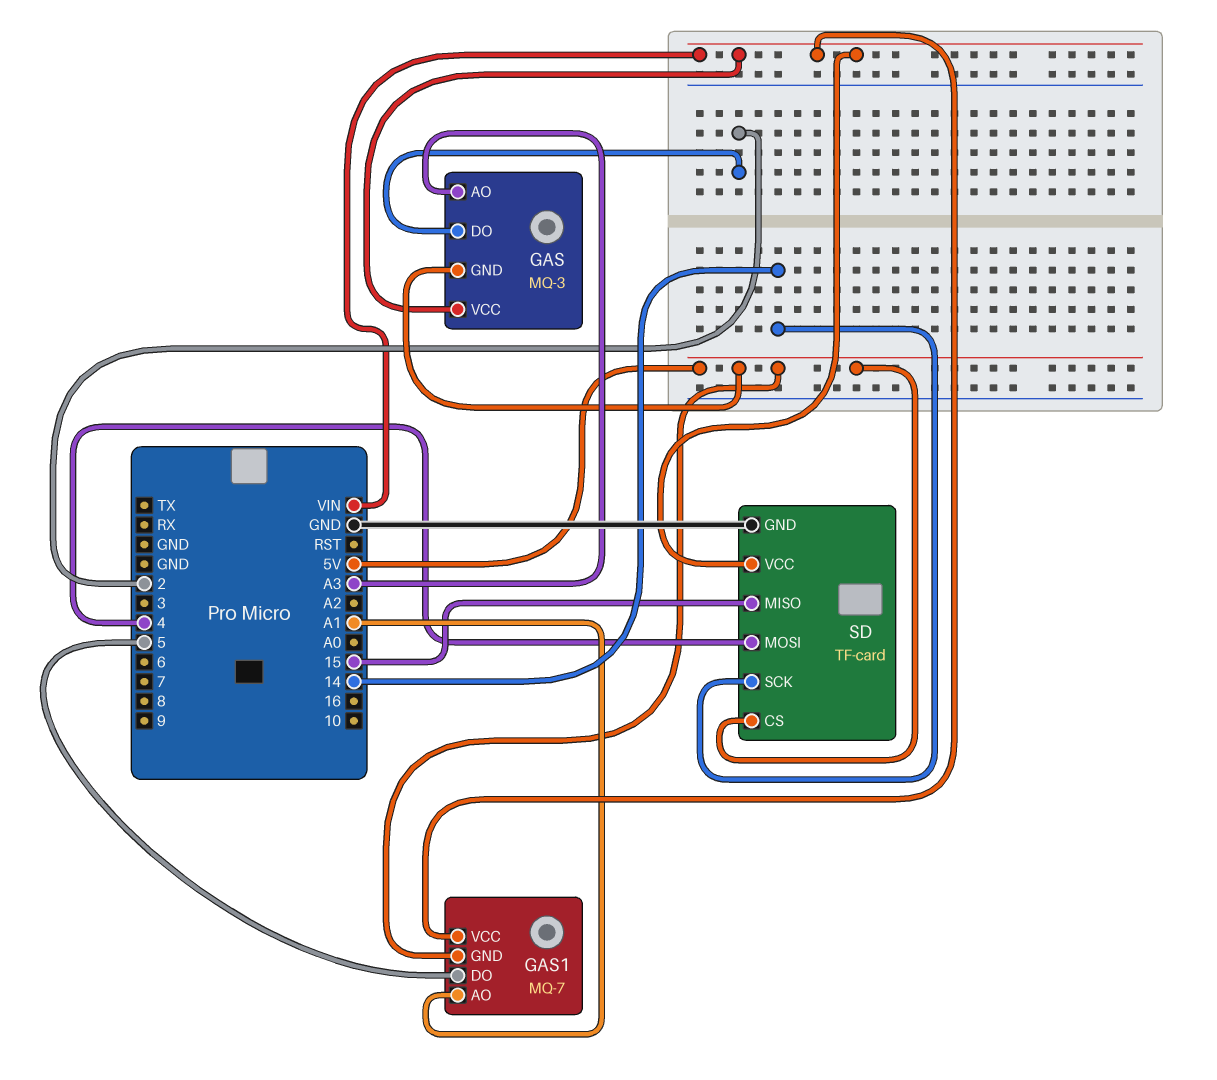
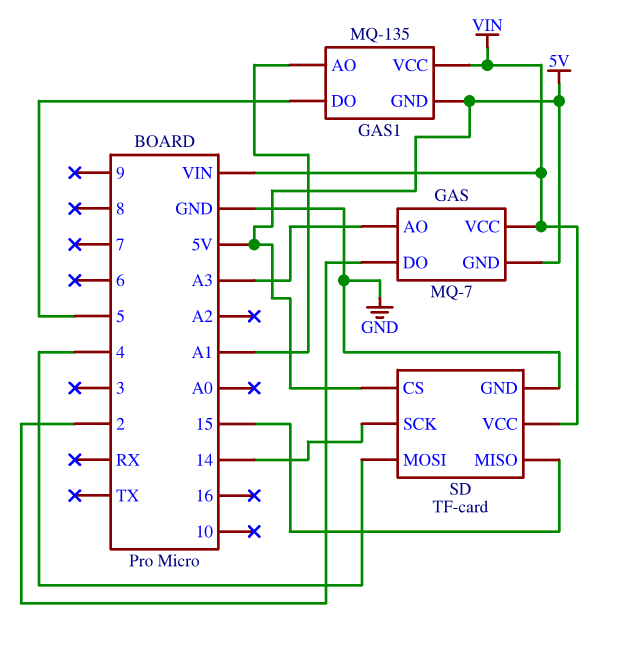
GAS: MQ-3 -> MQ-7
GAS1: MQ-7 -> MQ-135

